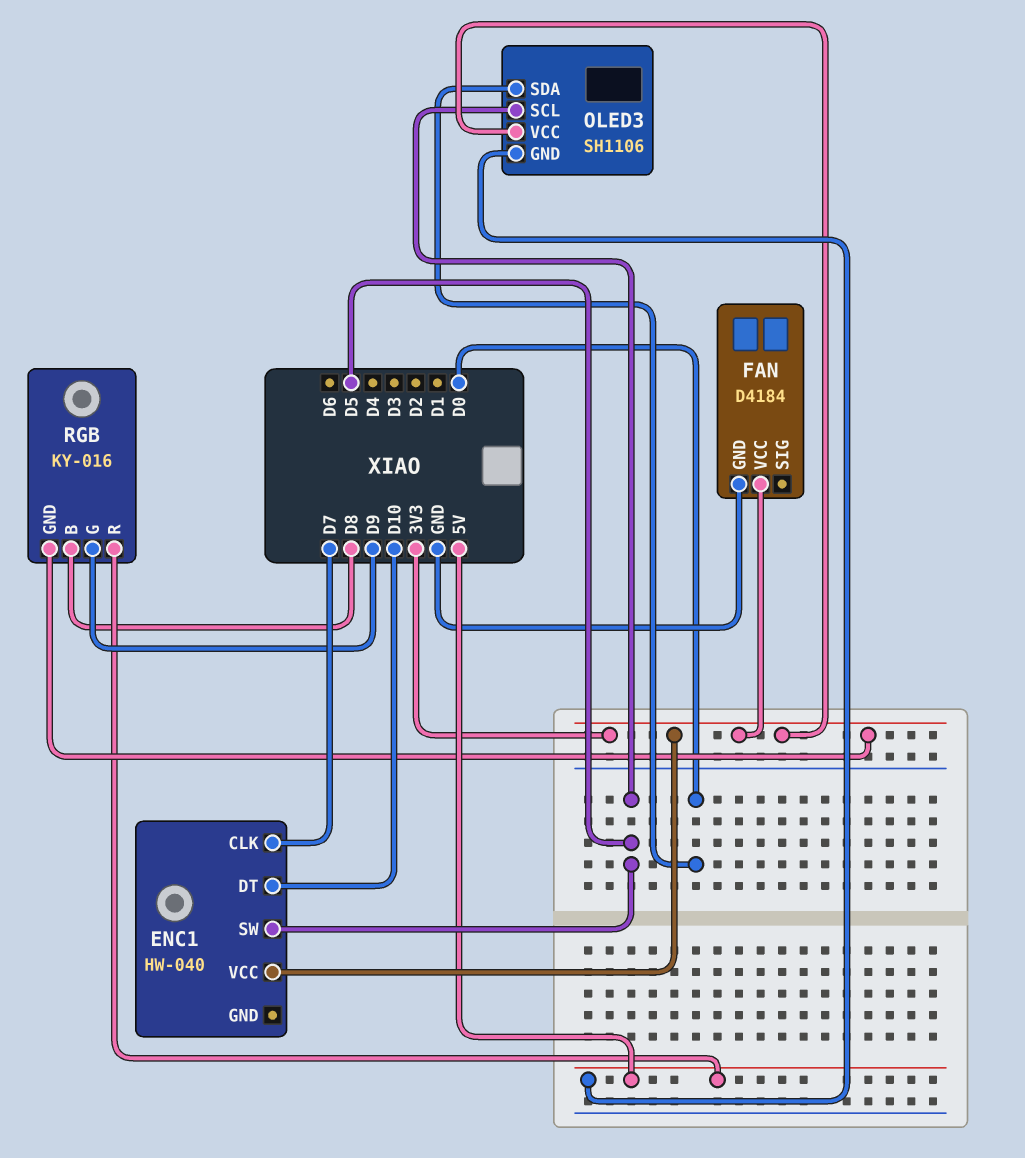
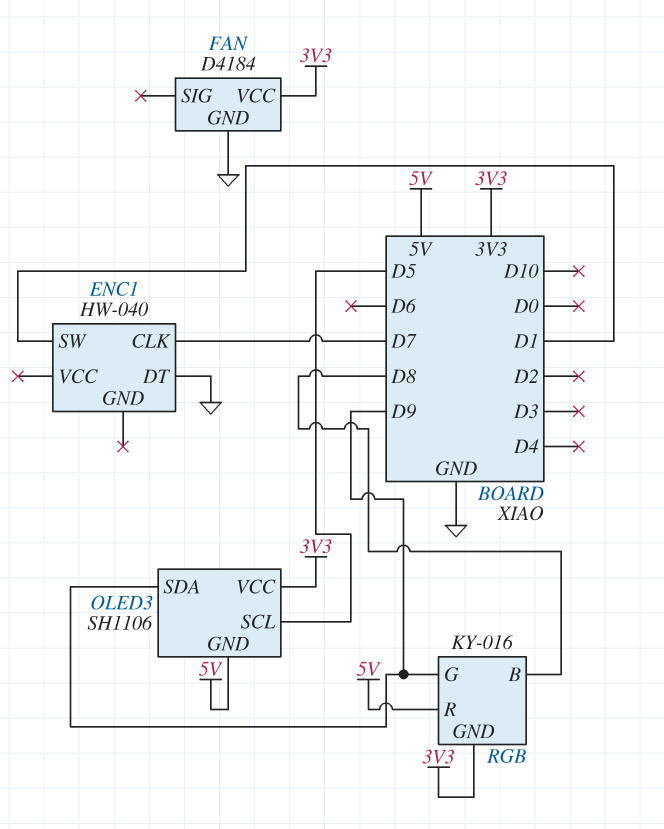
ENC1 pin DT: D10 -> GND
ENC1 pin SW: D5 -> D1
ENC1 pin VCC: 3V3 -> none
OLED3 pin SDA: D0 -> D9

